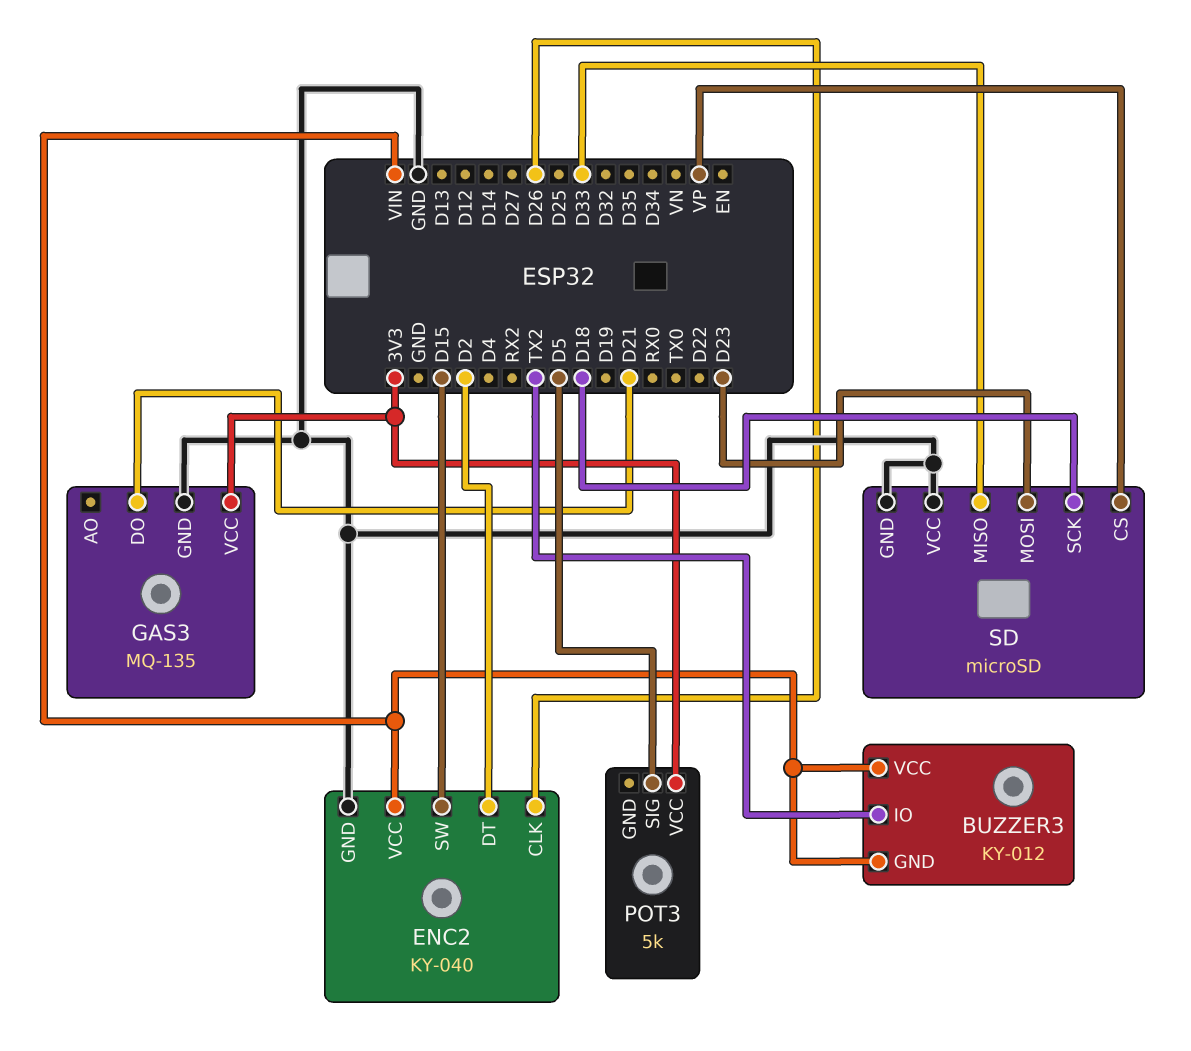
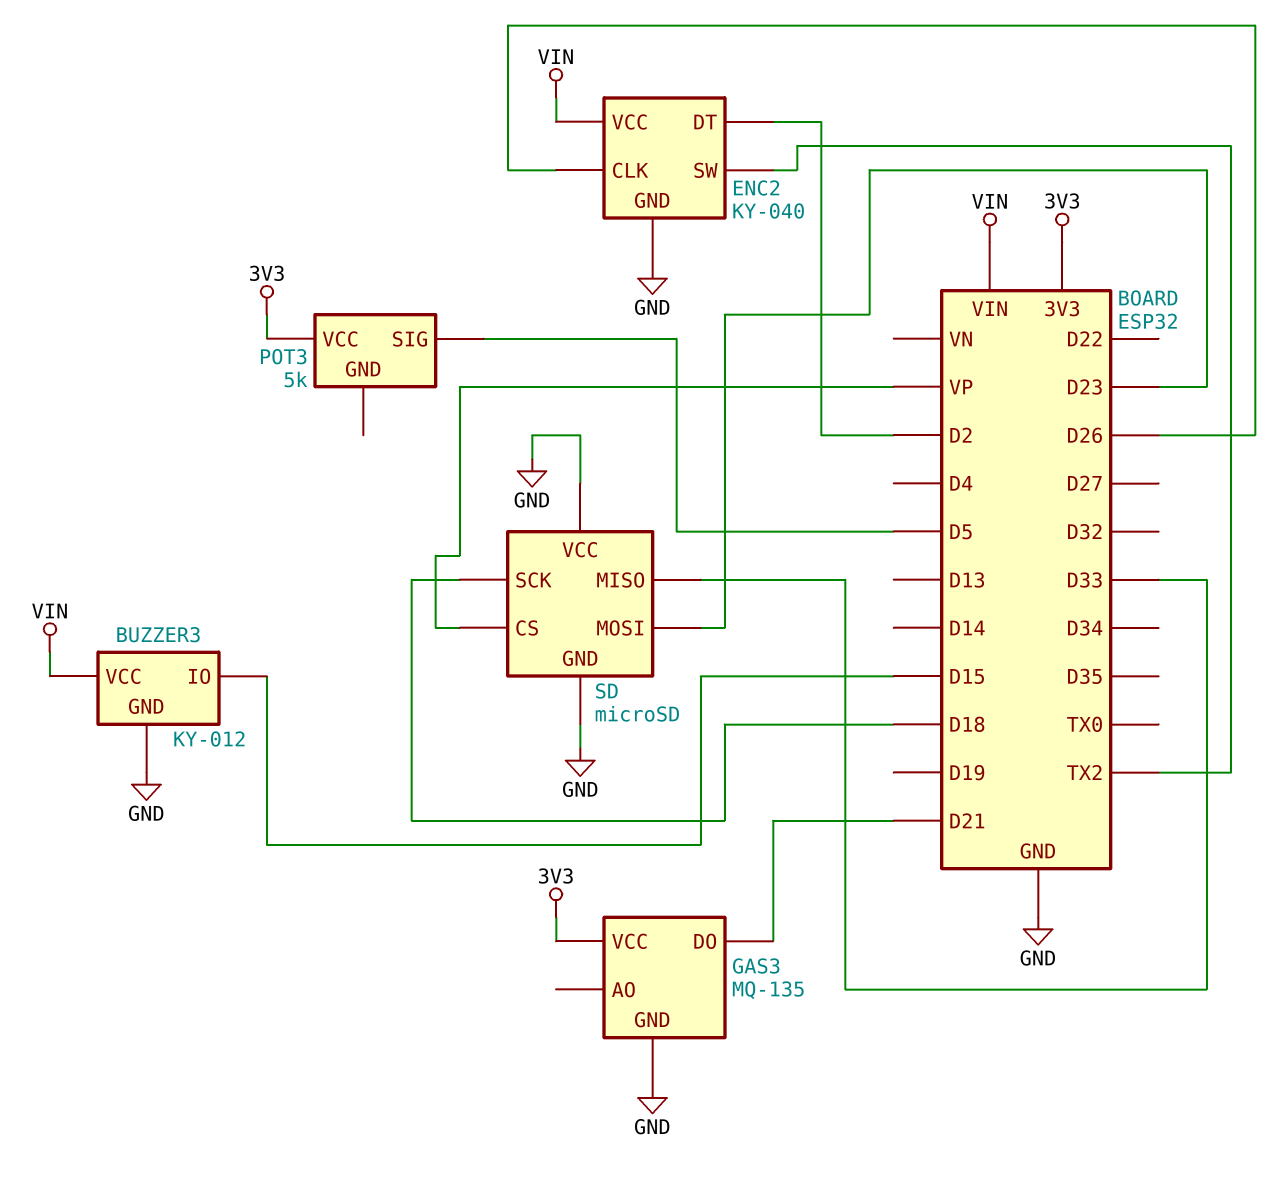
BUZZER3 pin GND: VIN -> GND
BUZZER3 pin IO: TX2 -> D15
ENC2 pin SW: D15 -> TX2

